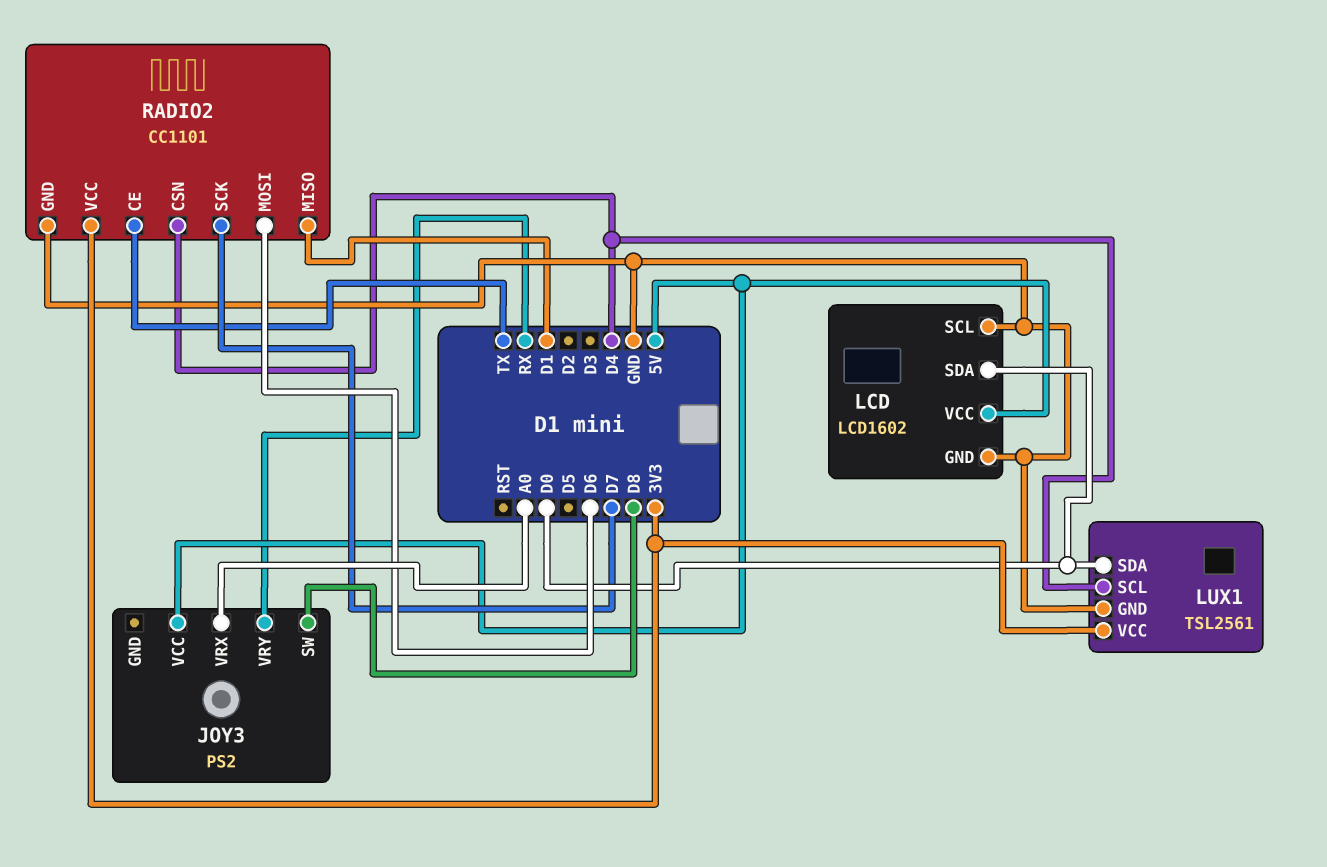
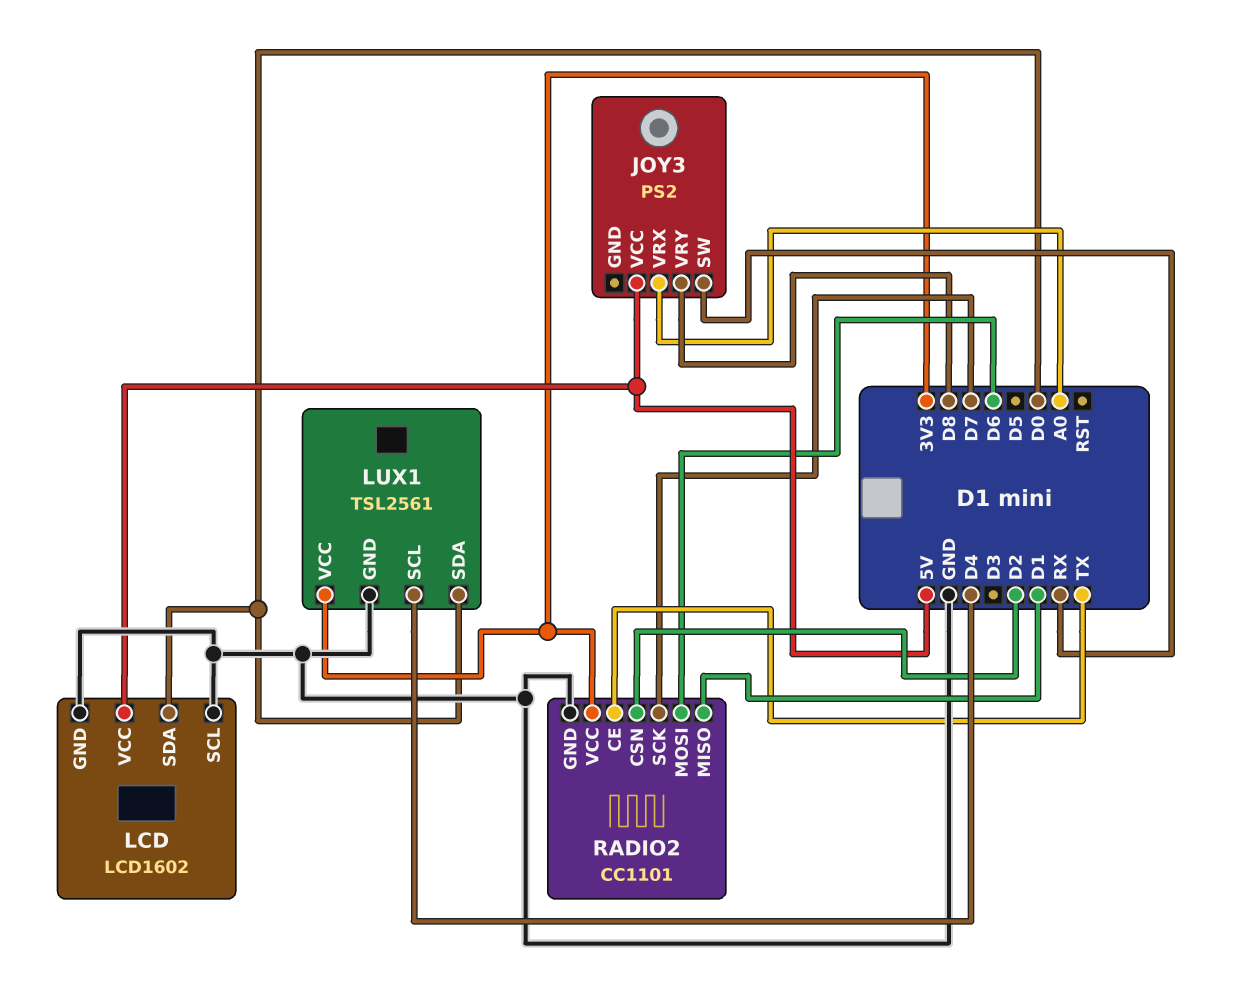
JOY3 pin SW: D8 -> RX
JOY3 pin VRY: RX -> D8
RADIO2 pin CSN: D4 -> D2

